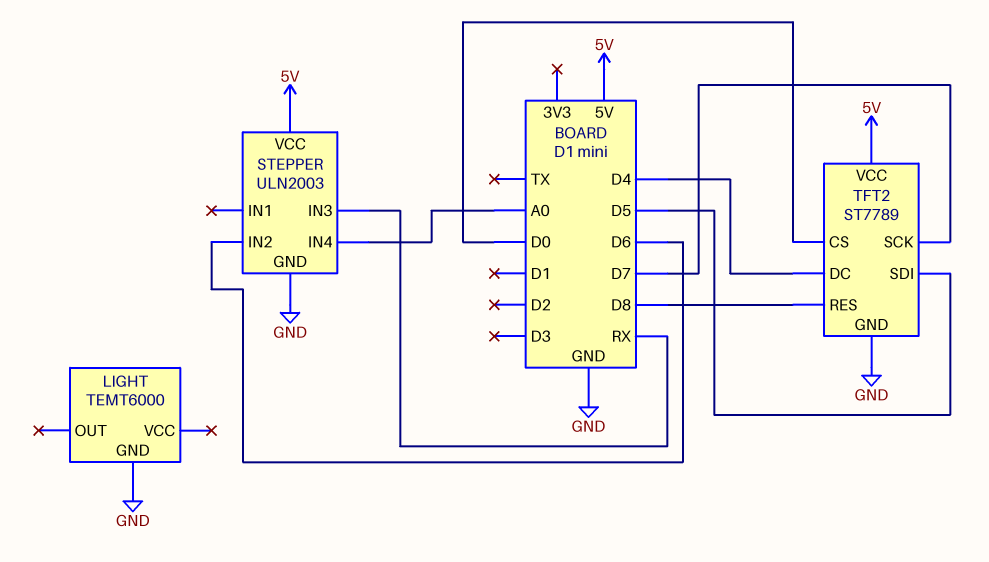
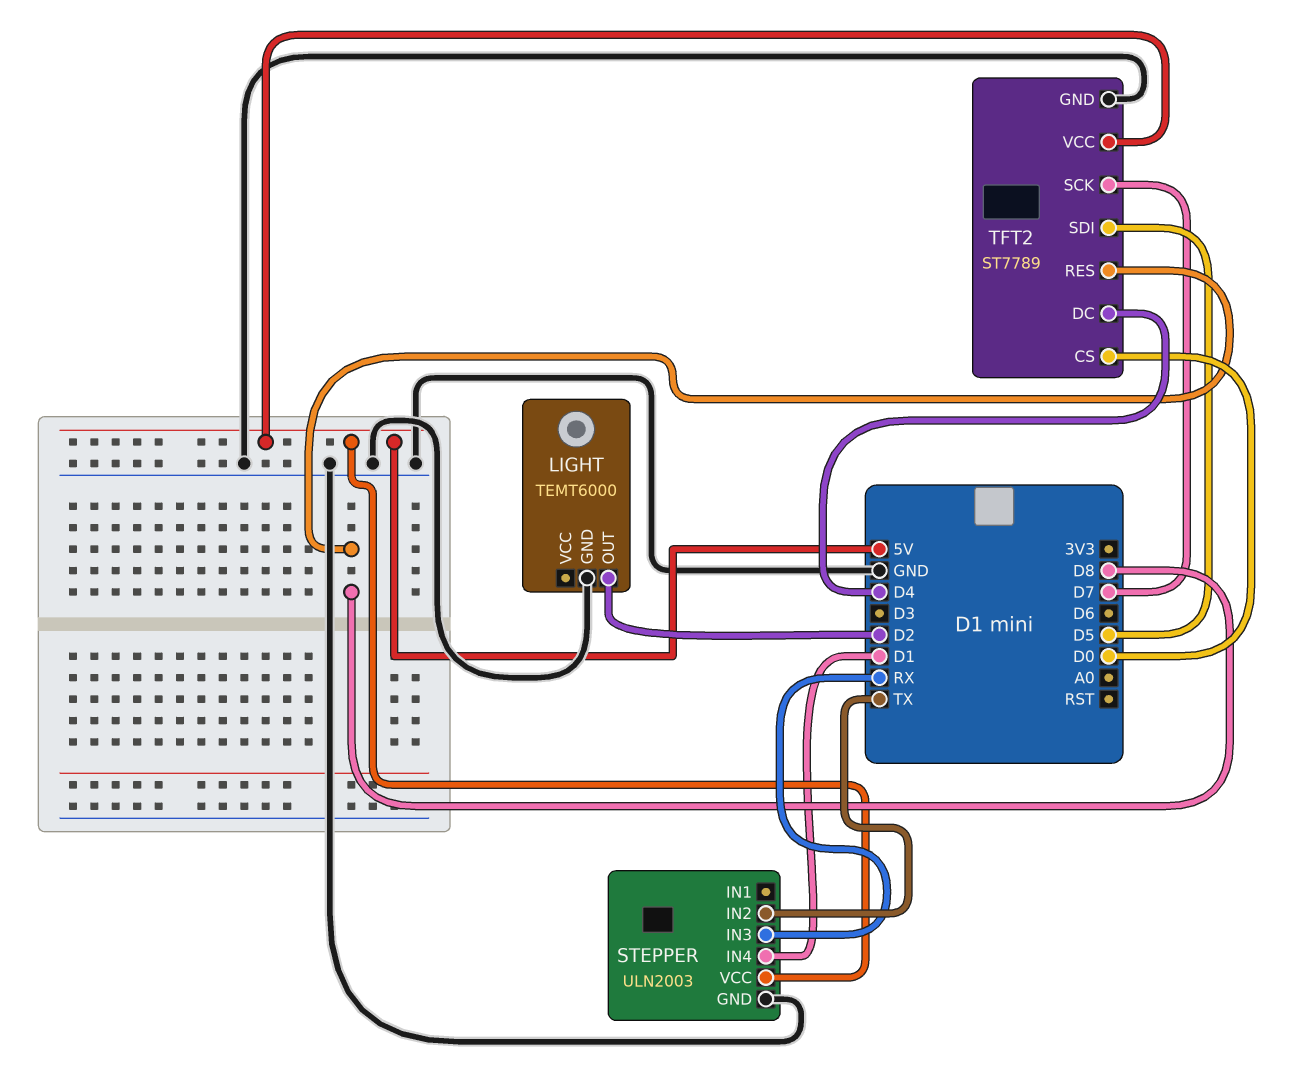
LIGHT pin OUT: none -> D2
STEPPER pin IN2: D6 -> TX
STEPPER pin IN4: A0 -> D1

